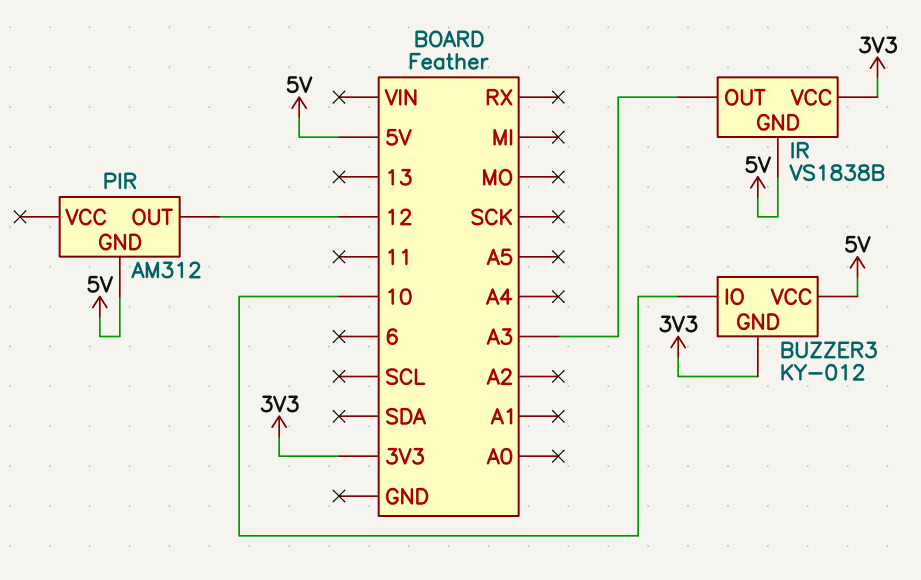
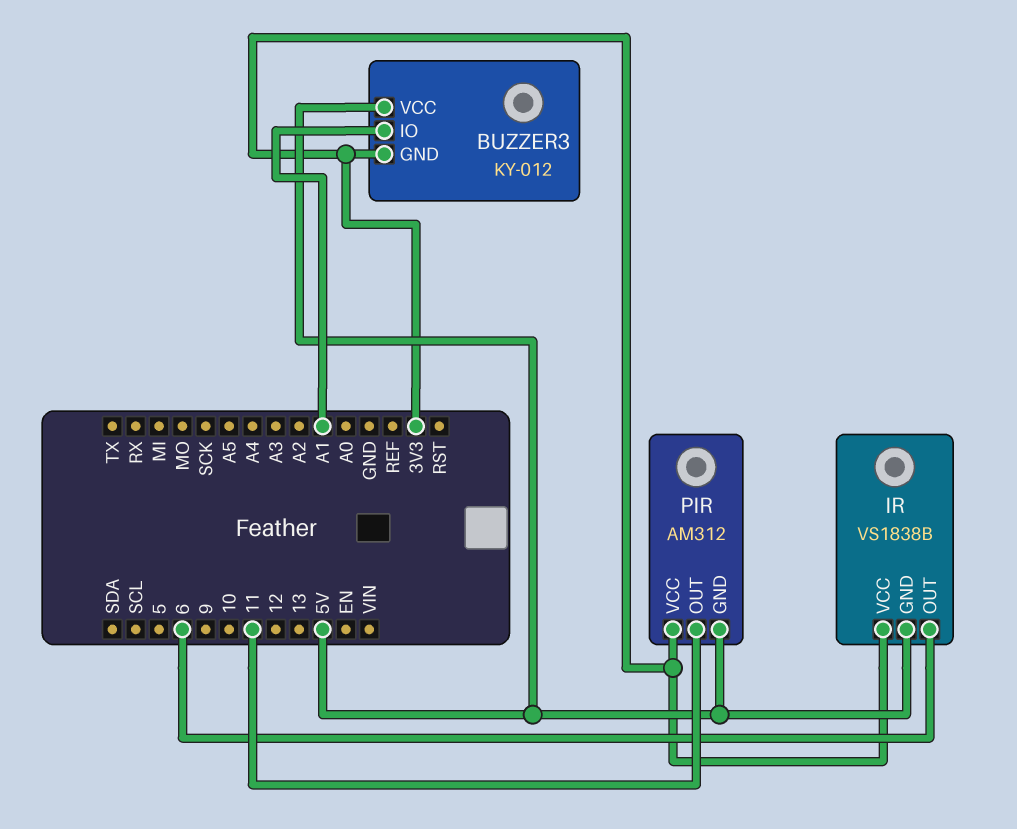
BUZZER3 pin IO: 10 -> A1
IR pin OUT: A3 -> 6
PIR pin OUT: 12 -> 11
PIR pin VCC: none -> 3V3

